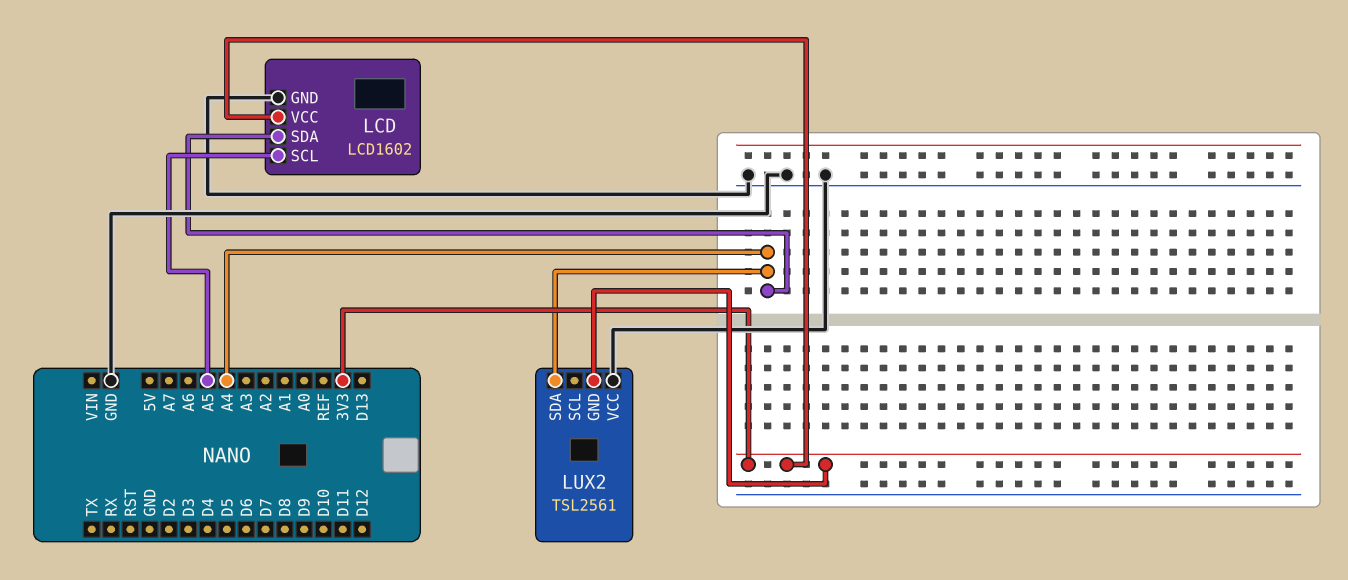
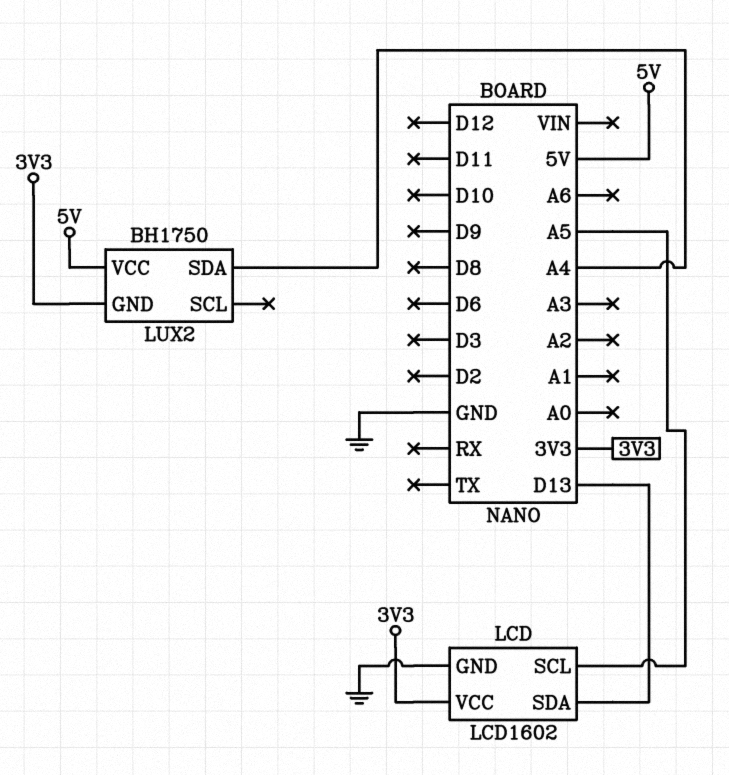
LCD pin SDA: A4 -> D13
LUX2: TSL2561 -> BH1750
LUX2 pin VCC: GND -> 5V

